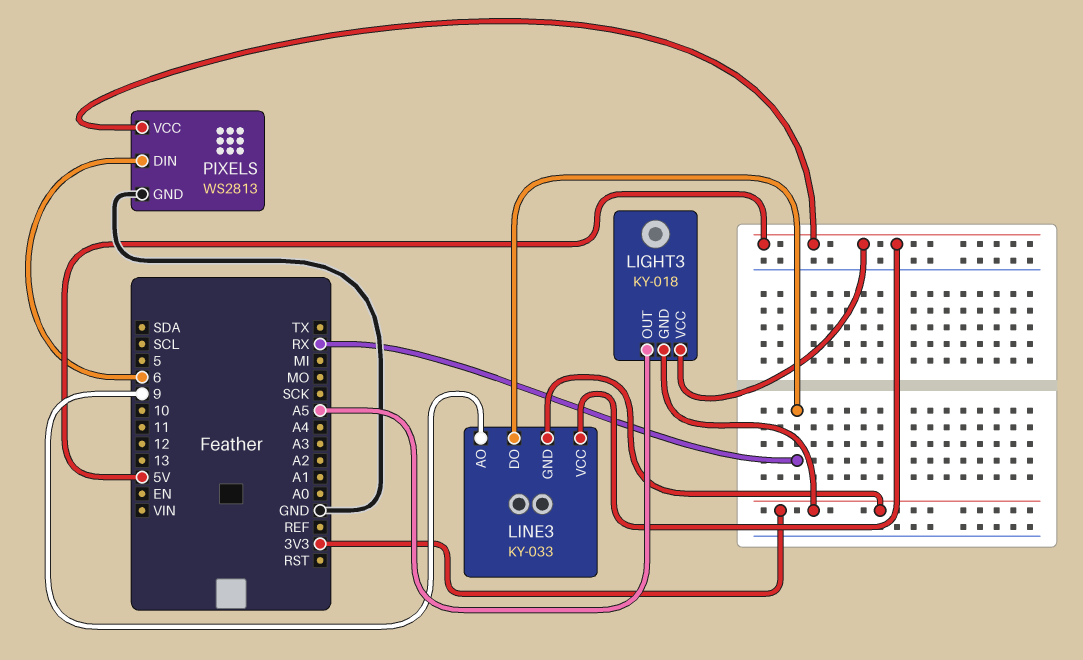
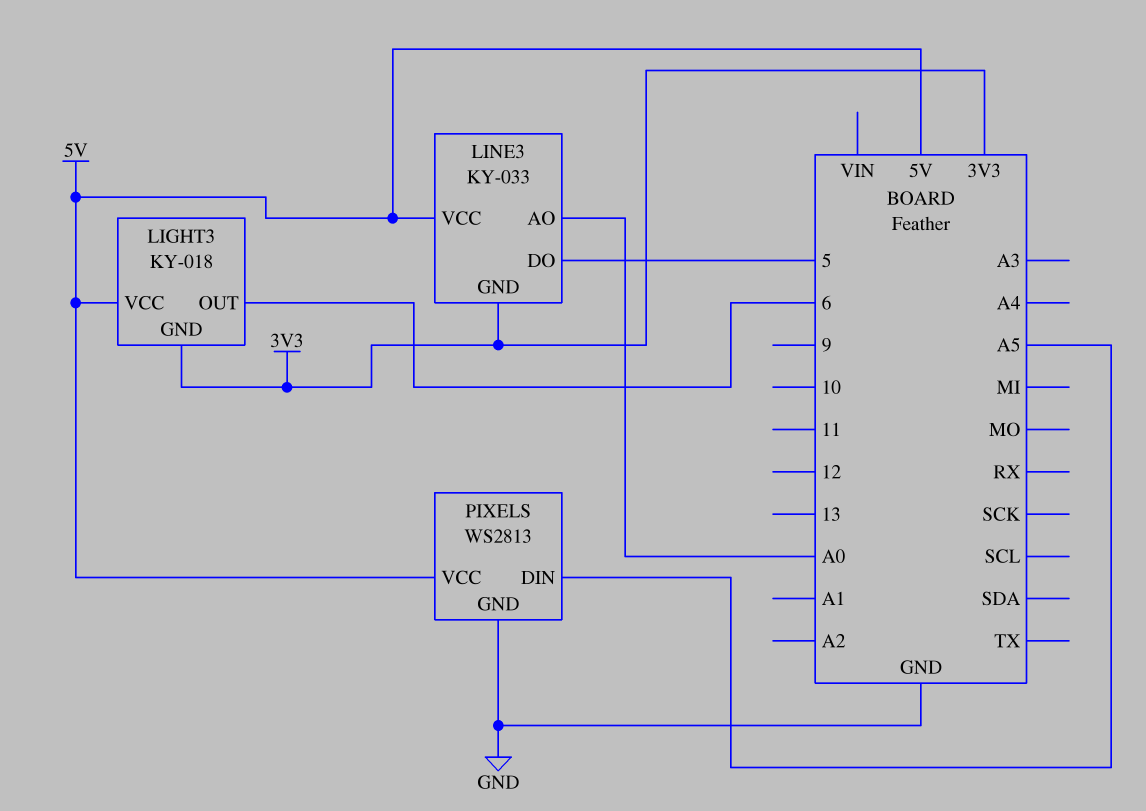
LIGHT3 pin OUT: A5 -> 6
LINE3 pin AO: 9 -> A0
LINE3 pin DO: RX -> 5
PIXELS pin DIN: 6 -> A5

